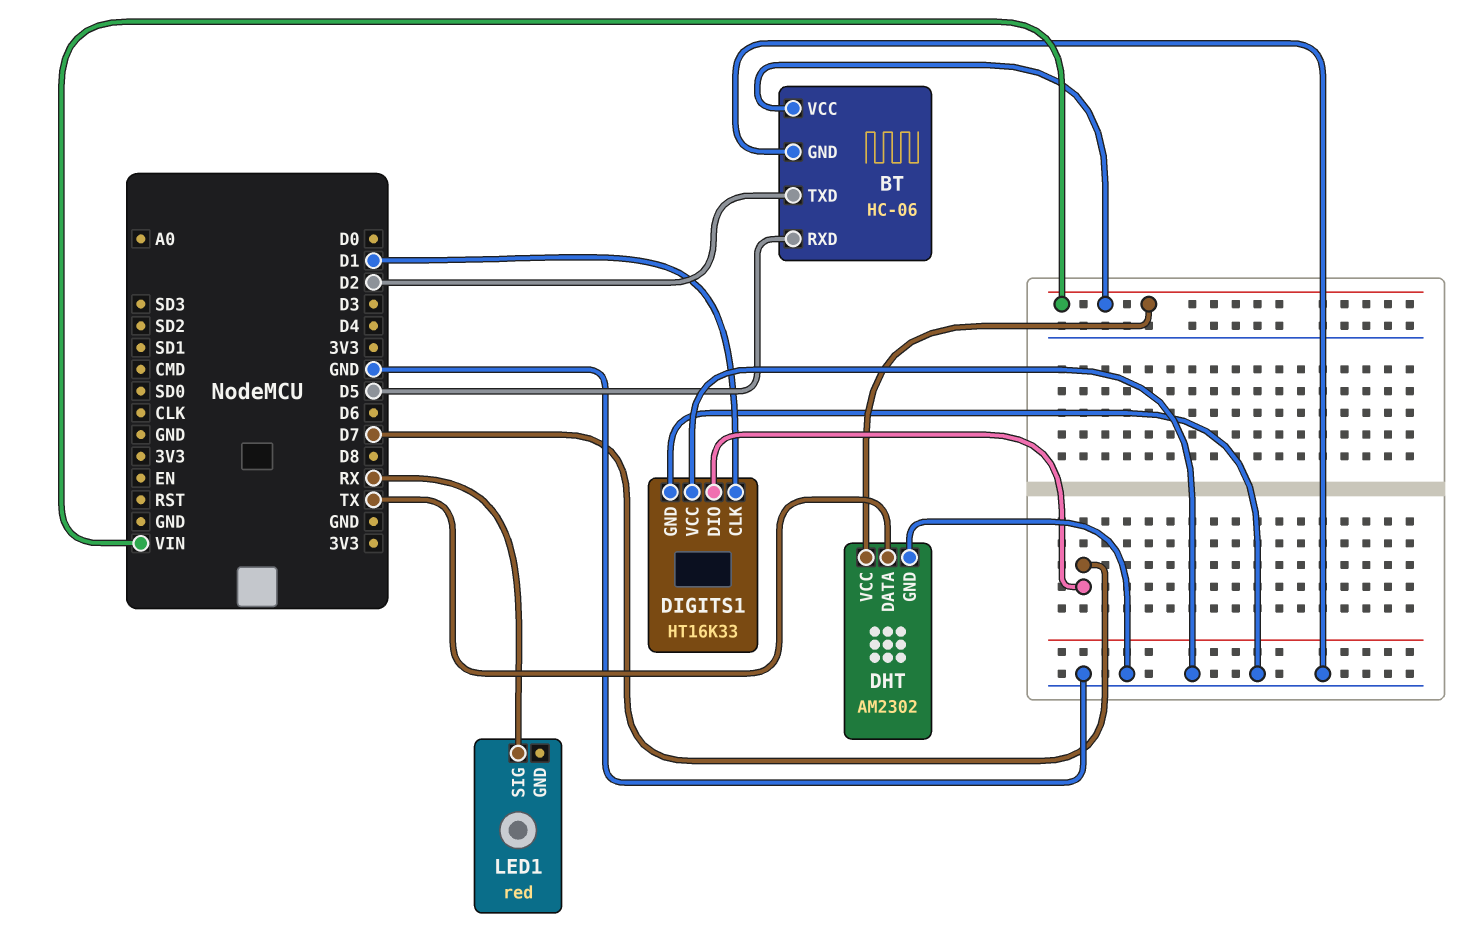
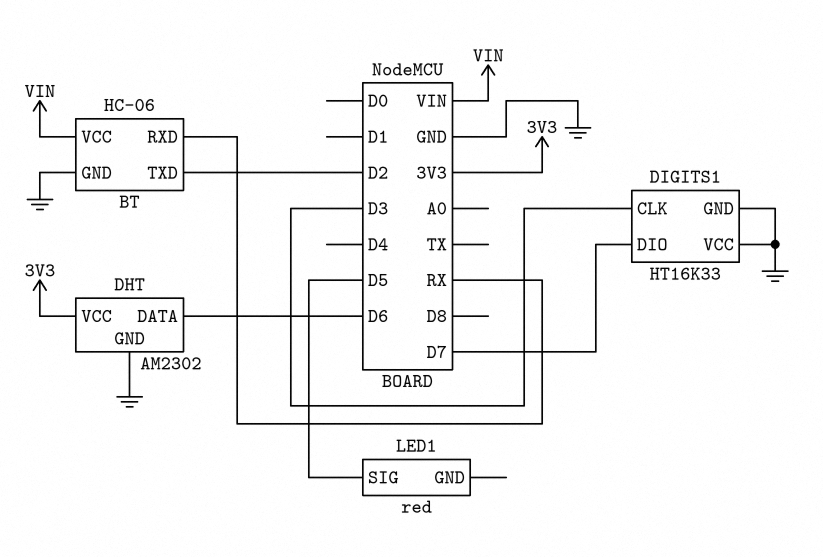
BT pin RXD: D5 -> RX
DHT pin DATA: TX -> D6
DHT pin VCC: VIN -> 3V3
DIGITS1 pin CLK: D1 -> D3
LED1 pin SIG: RX -> D5

